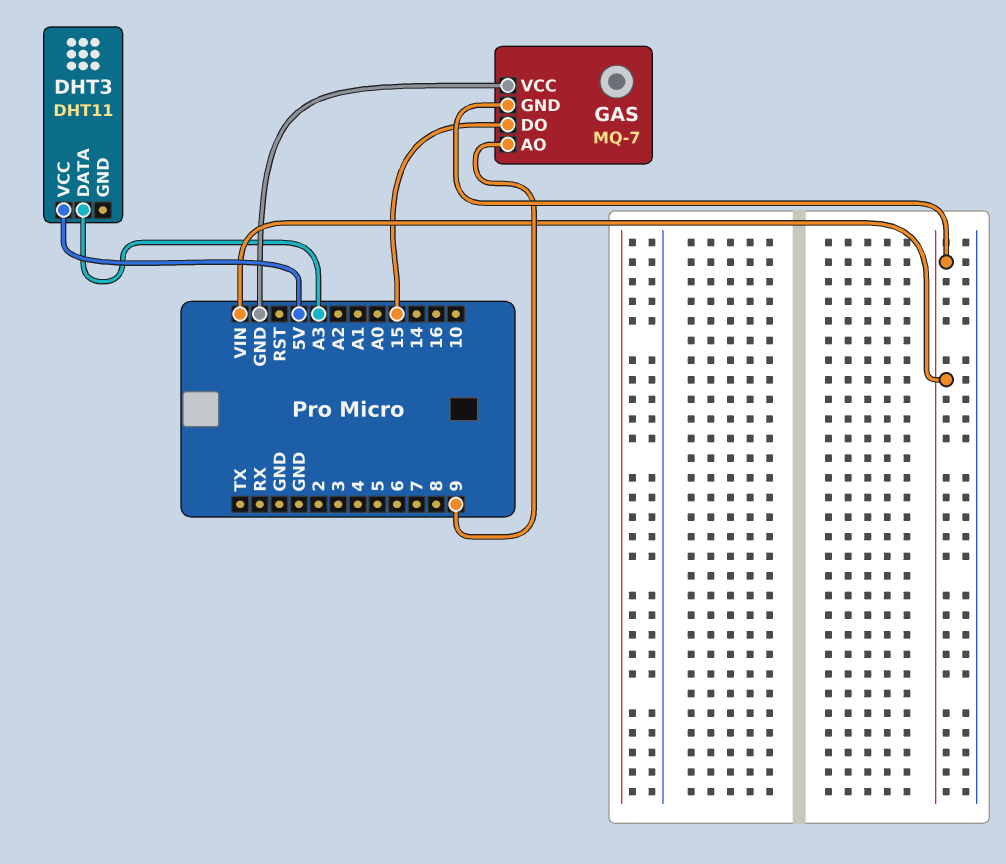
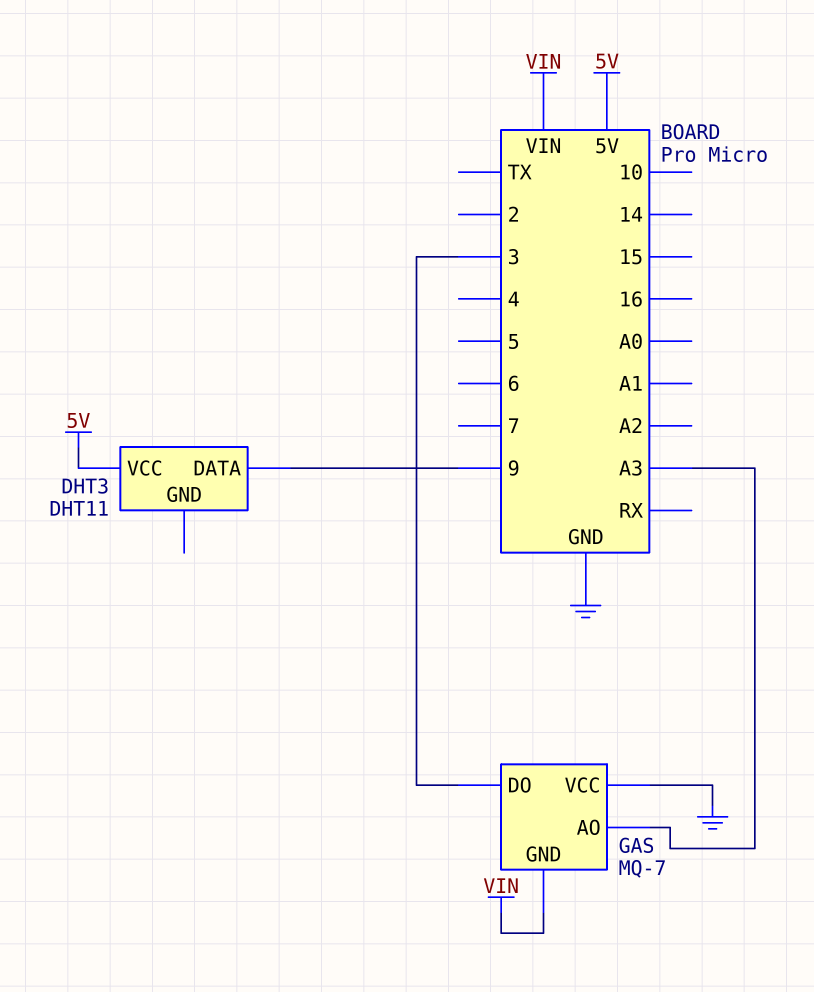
DHT3 pin DATA: A3 -> 9
GAS pin AO: 9 -> A3
GAS pin DO: 15 -> 3

